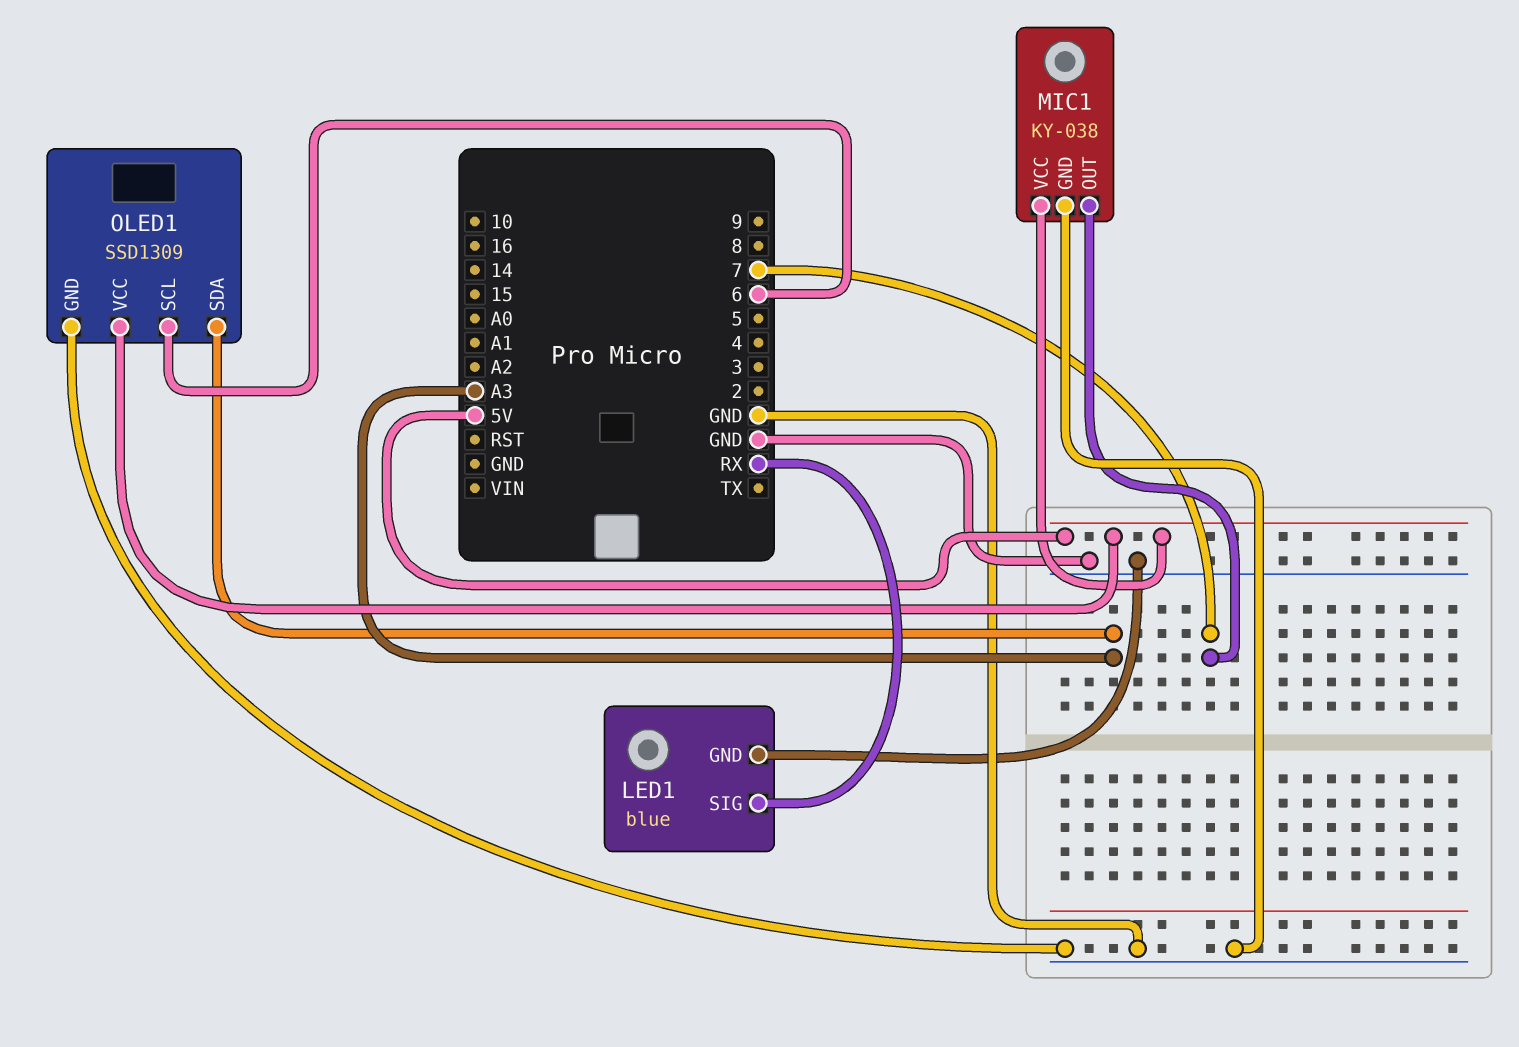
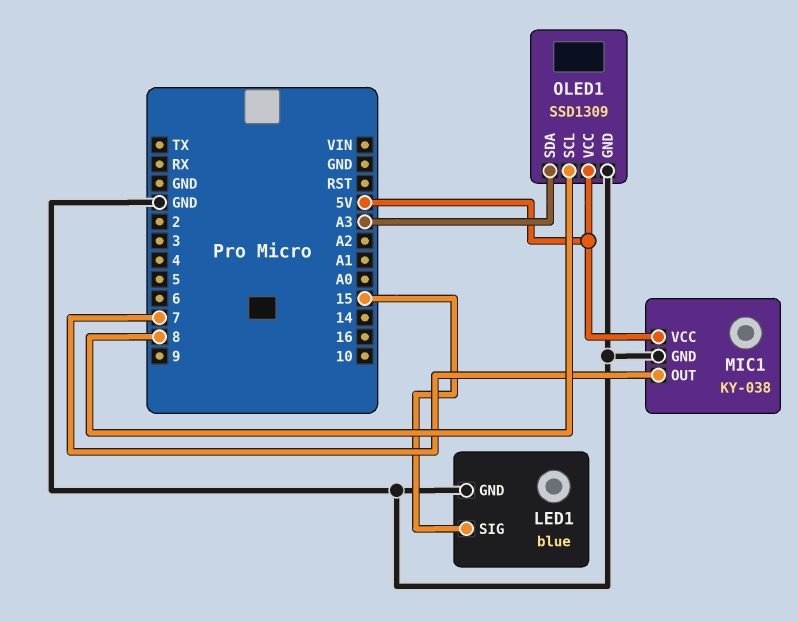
LED1 pin SIG: RX -> 15
OLED1 pin SCL: 6 -> 8

